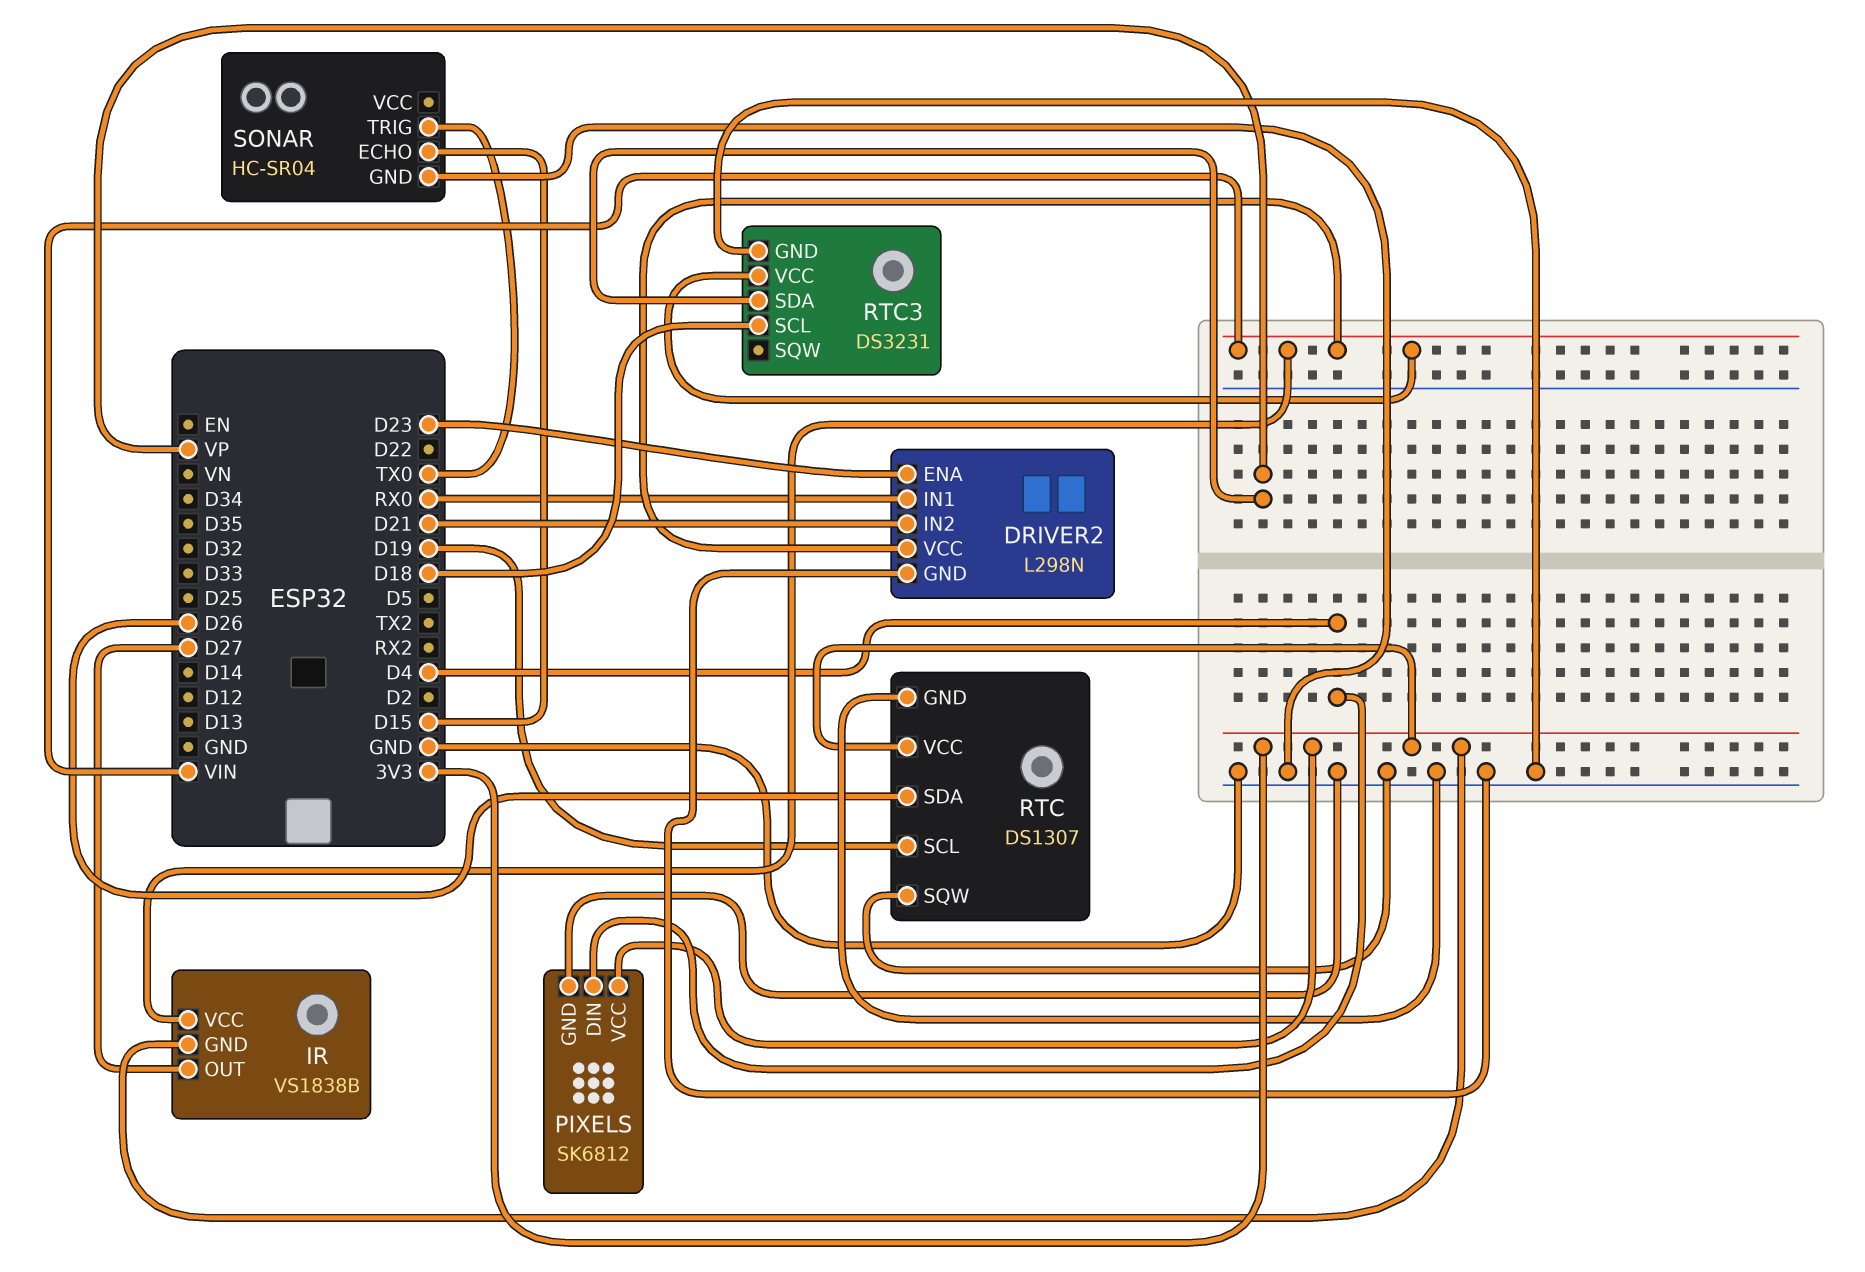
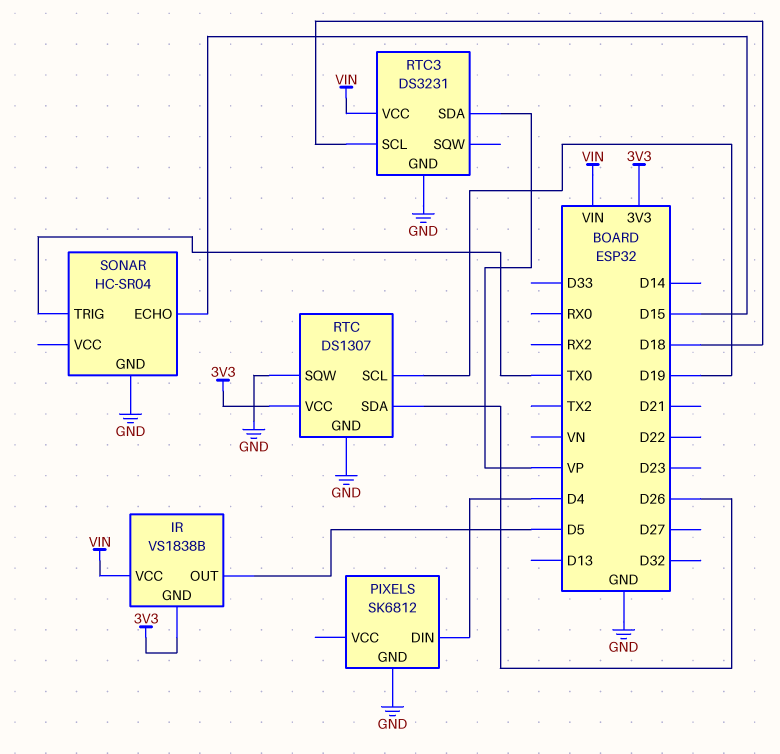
DRIVER2: L298N -> none
DRIVER2 pin ENA: D23 -> none
DRIVER2 pin GND: GND -> none
DRIVER2 pin IN1: RX0 -> none
DRIVER2 pin IN2: D21 -> none
DRIVER2 pin VCC: VIN -> none
IR pin OUT: D27 -> D5
PIXELS pin VCC: 3V3 -> none

